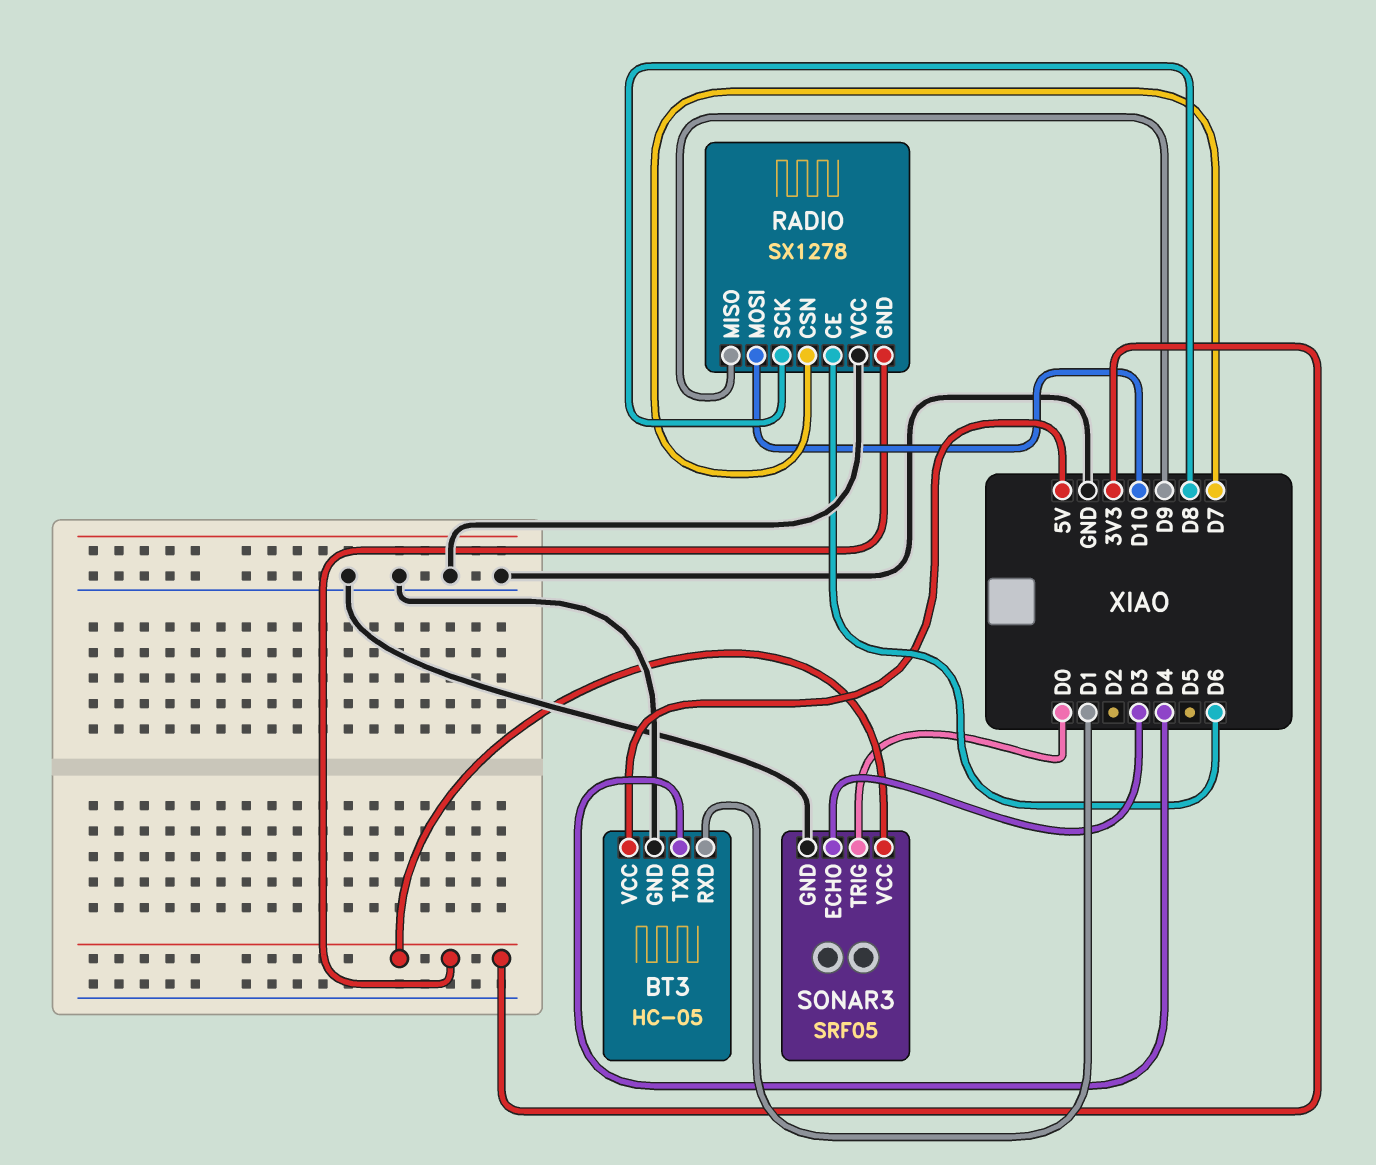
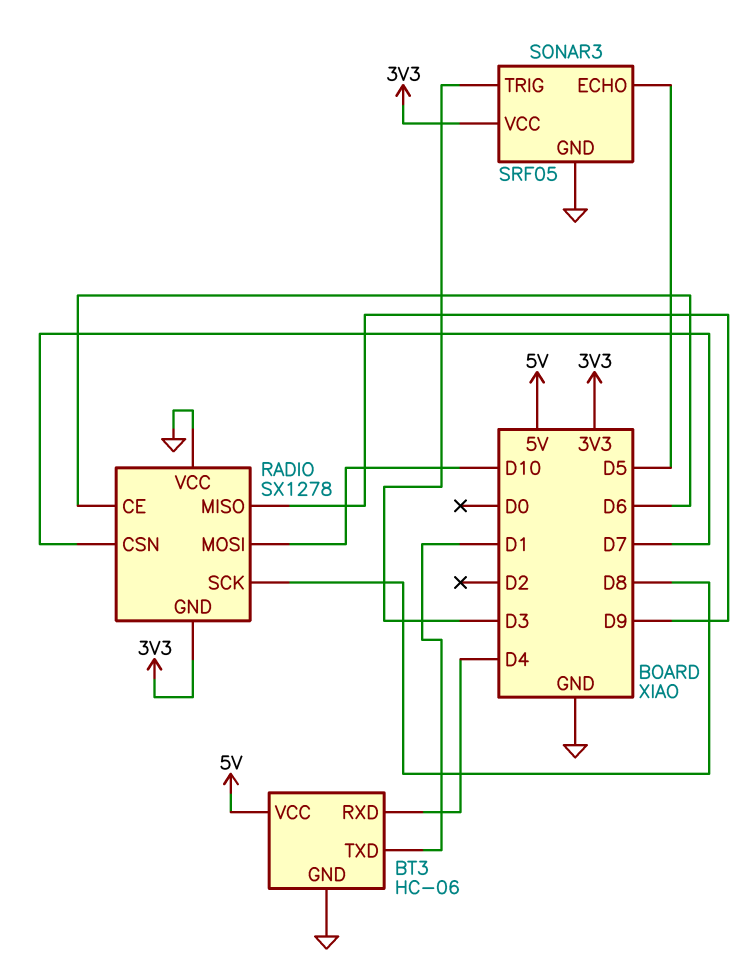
BT3: HC-05 -> HC-06
BT3 pin RXD: D1 -> D4
BT3 pin TXD: D4 -> D1
SONAR3 pin ECHO: D3 -> D5
SONAR3 pin TRIG: D0 -> D3

